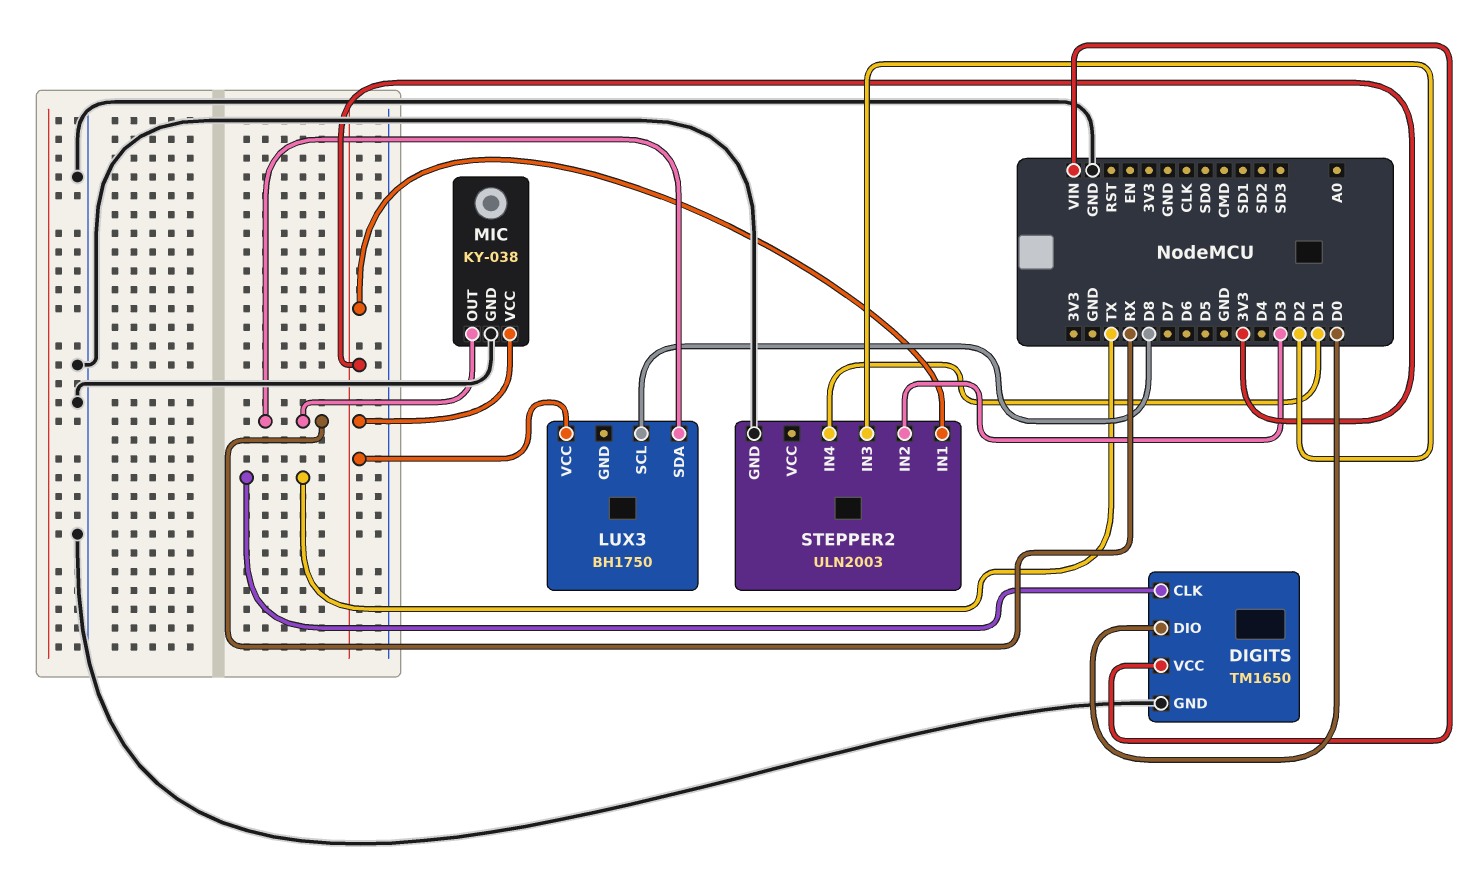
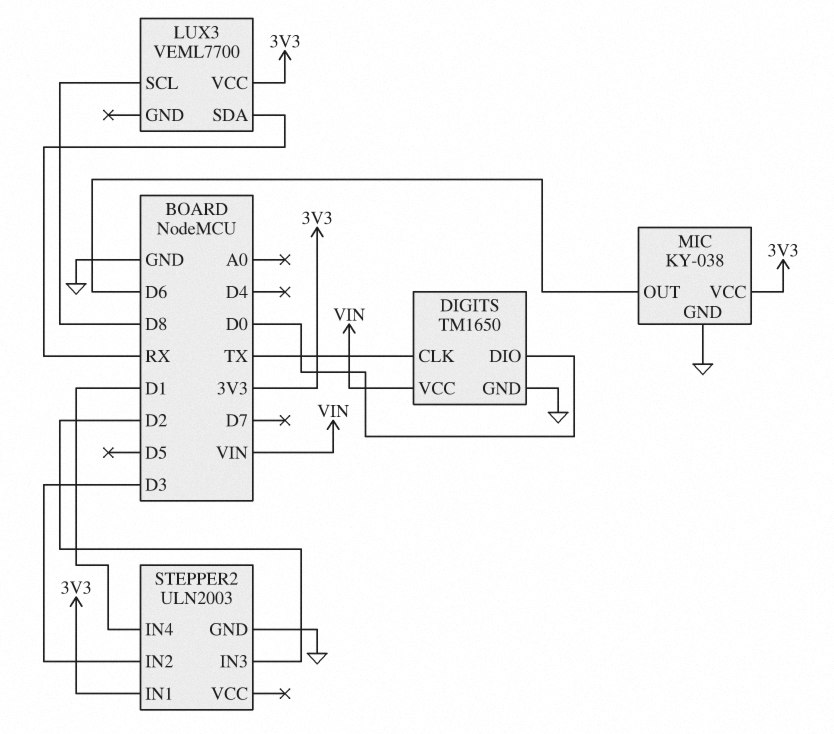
LUX3: BH1750 -> VEML7700
MIC pin OUT: RX -> D6

